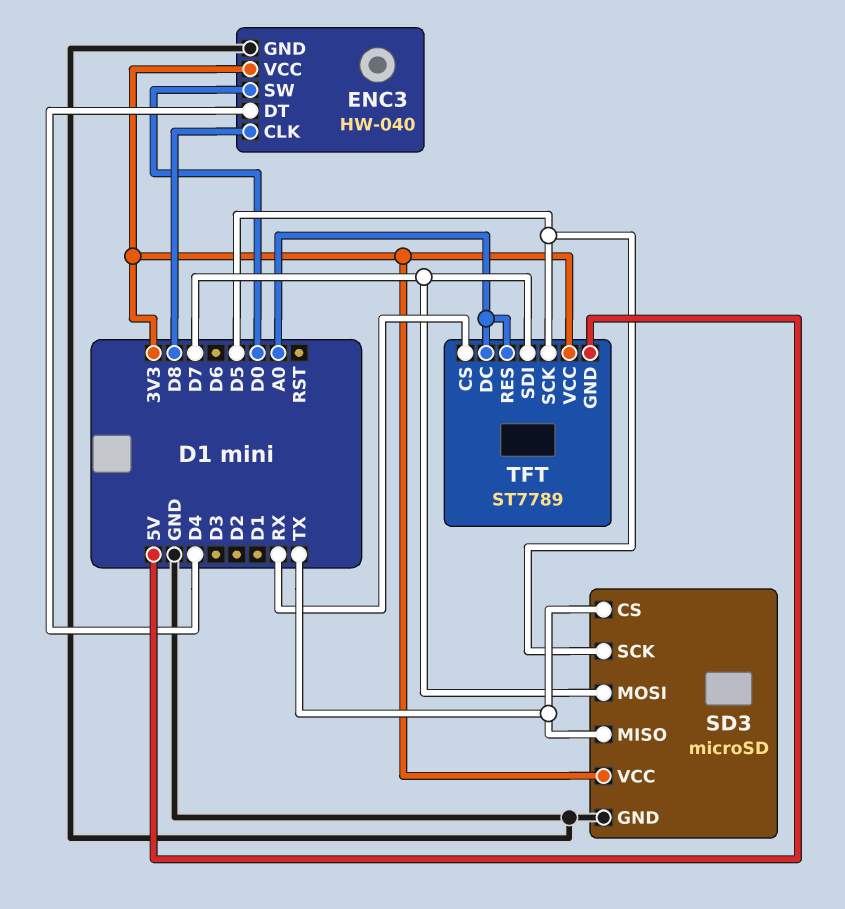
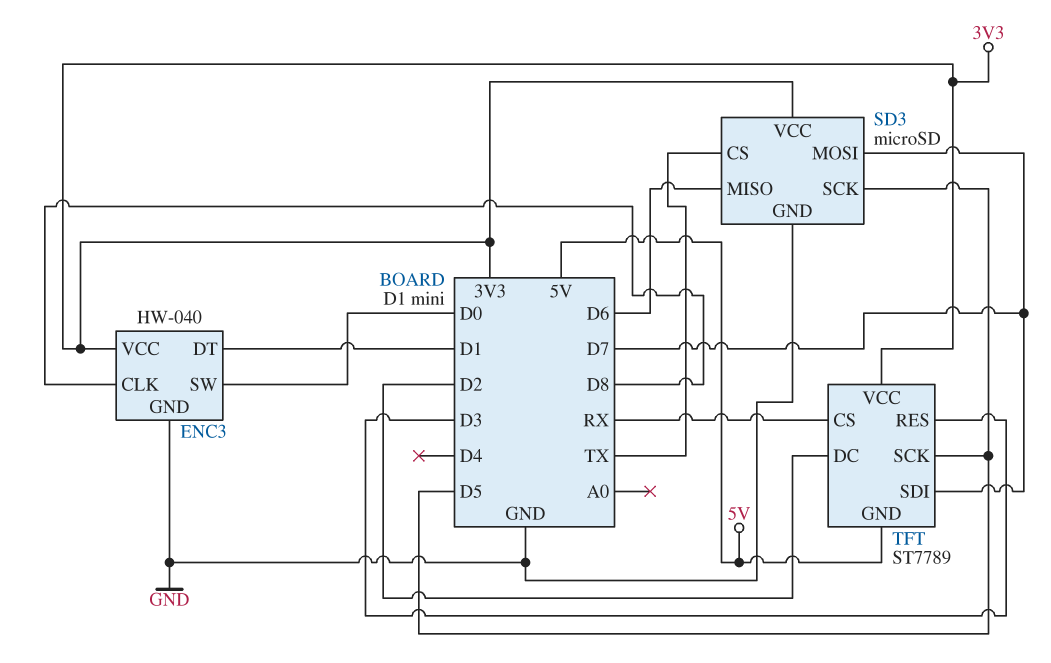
ENC3 pin DT: D4 -> D1
SD3 pin MISO: TX -> D6
TFT pin DC: A0 -> D2
TFT pin RES: A0 -> D3

